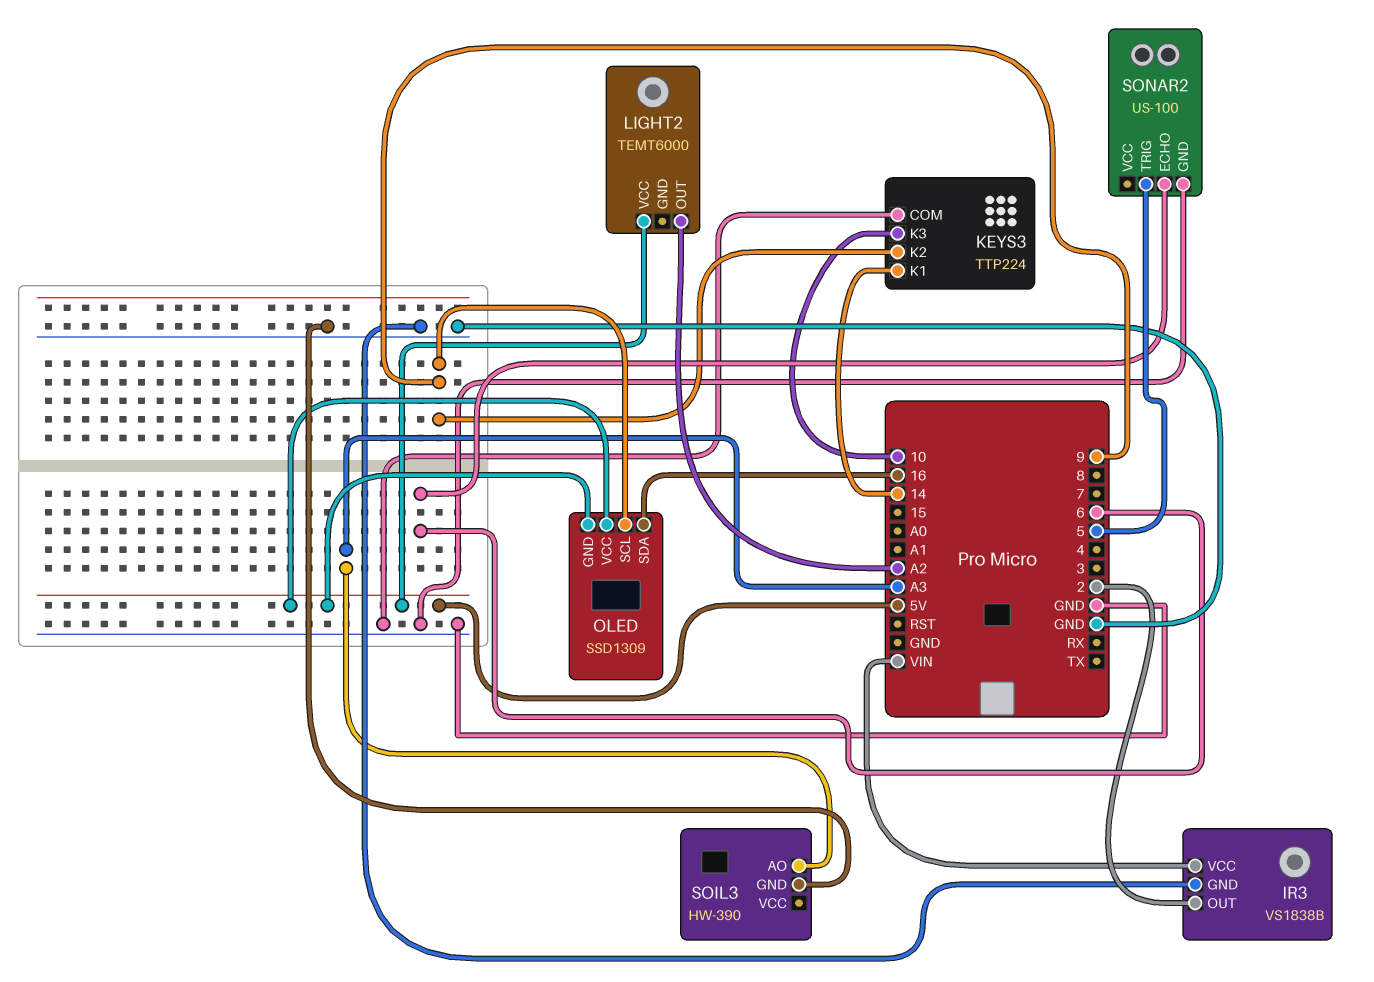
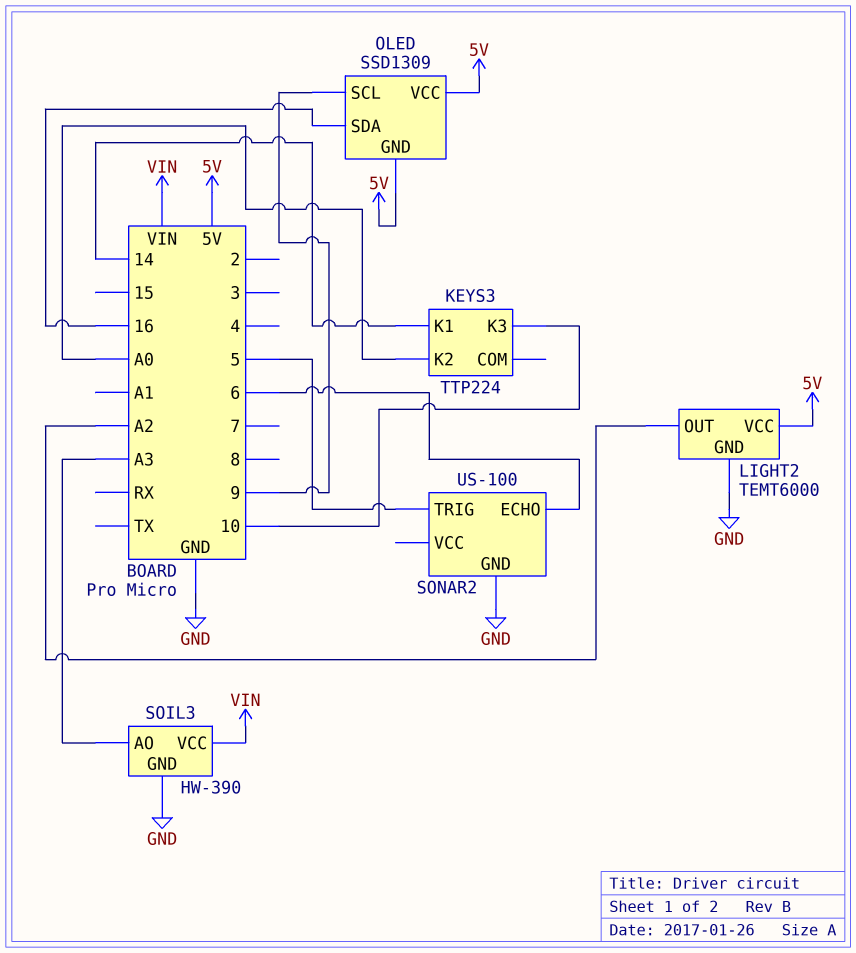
IR3: VS1838B -> none
IR3 pin GND: GND -> none
IR3 pin OUT: 2 -> none
IR3 pin VCC: VIN -> none
KEYS3 pin COM: GND -> none
KEYS3 pin K2: 9 -> A0
LIGHT2 pin GND: none -> GND
SOIL3 pin VCC: none -> VIN

